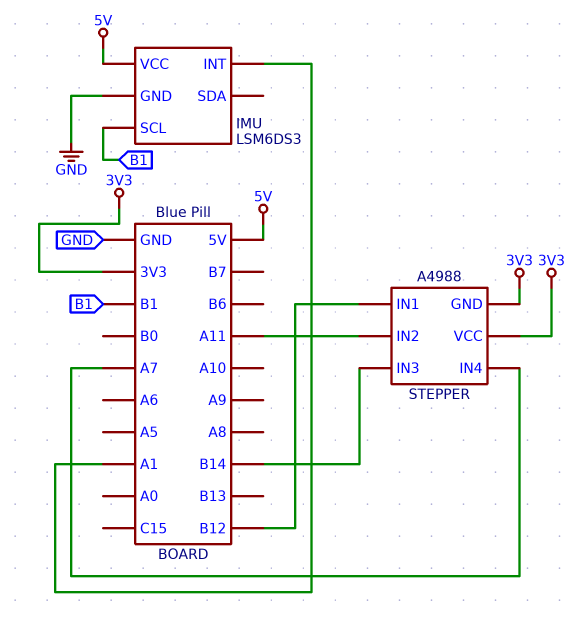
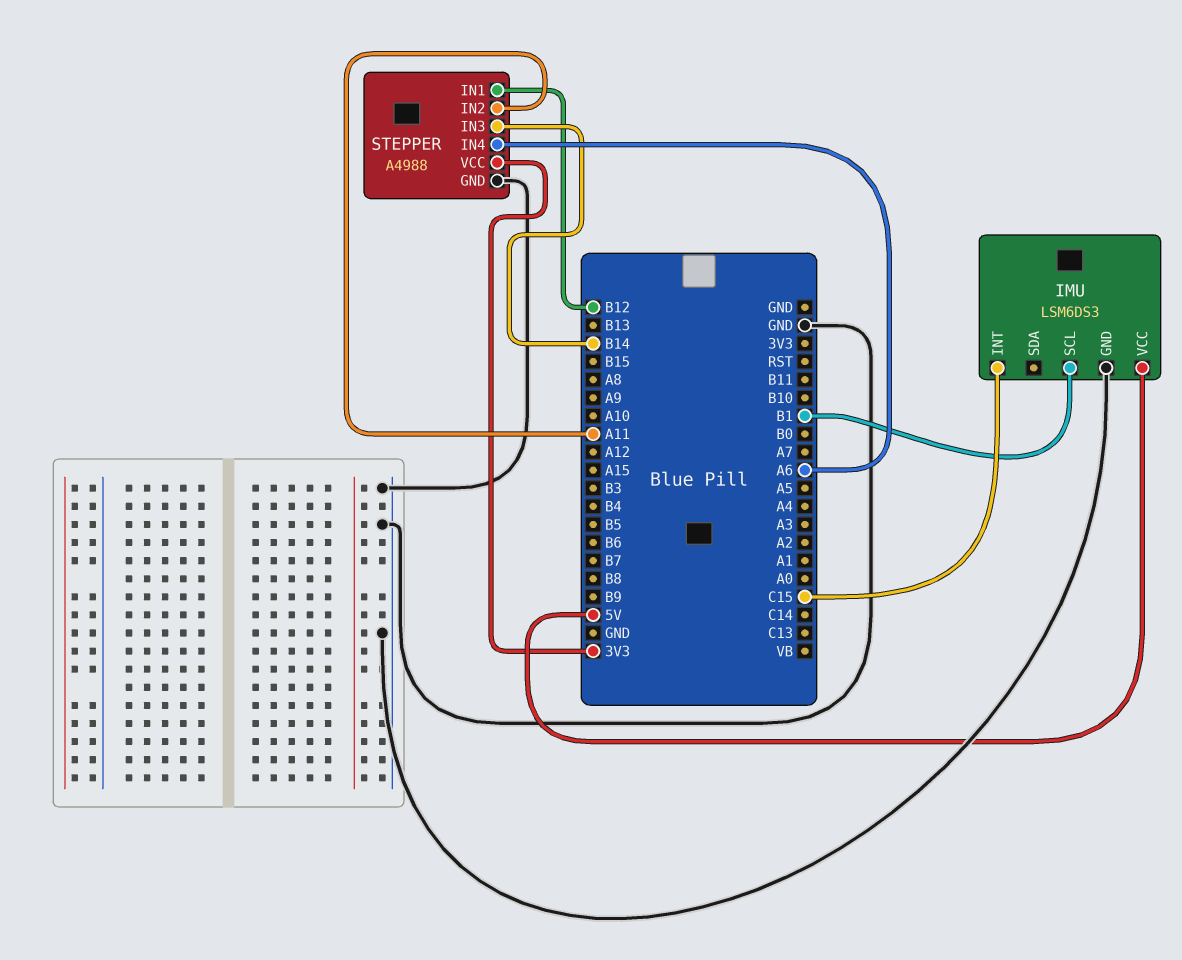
IMU pin INT: A1 -> C15
STEPPER pin GND: 3V3 -> GND
STEPPER pin IN4: A7 -> A6

